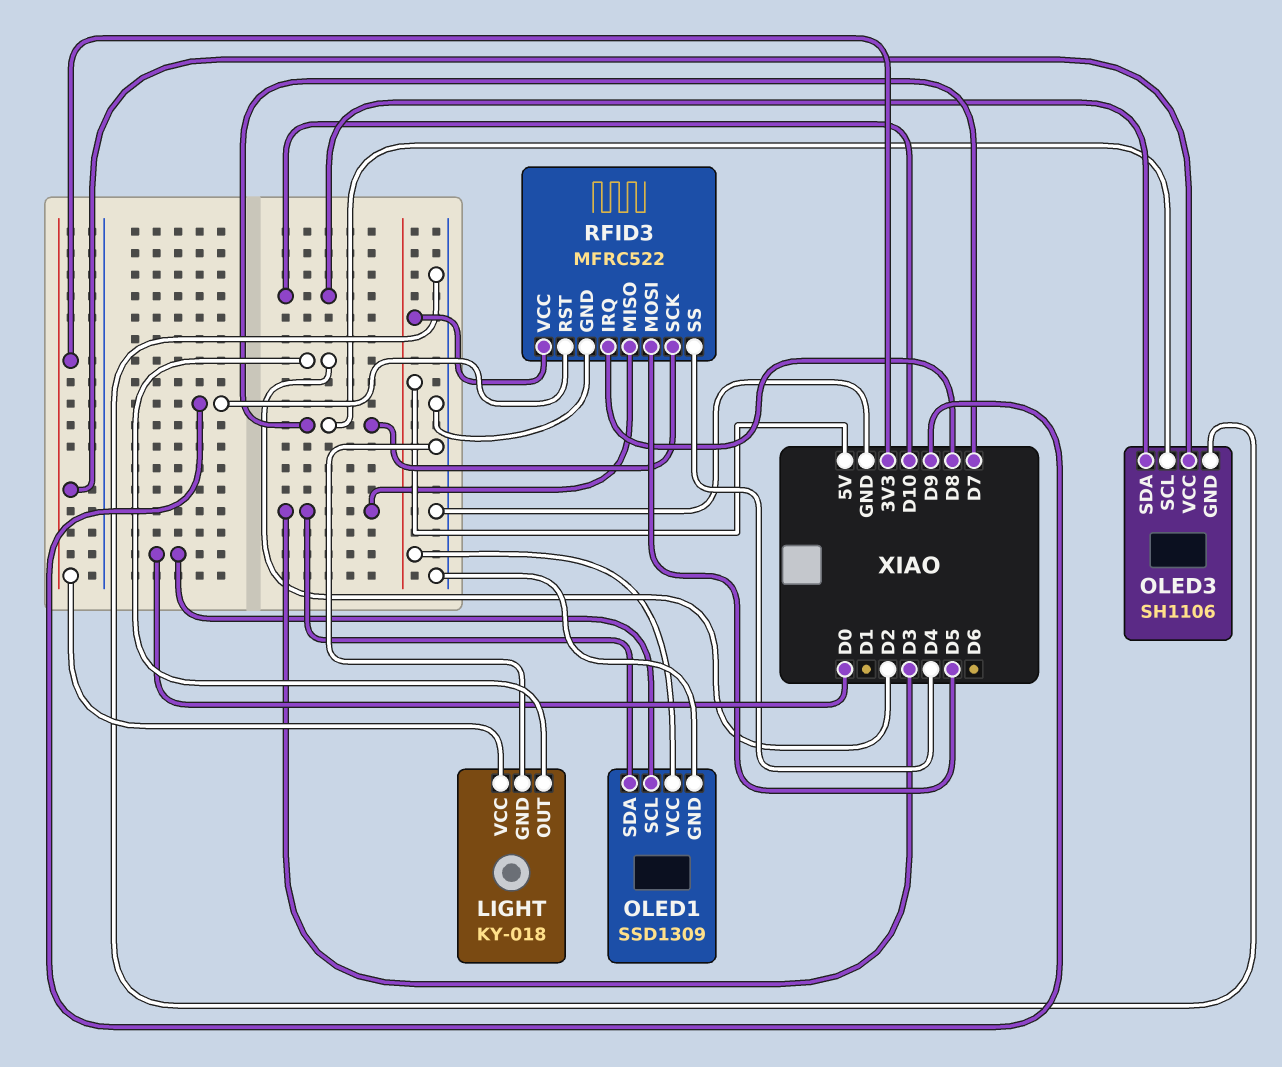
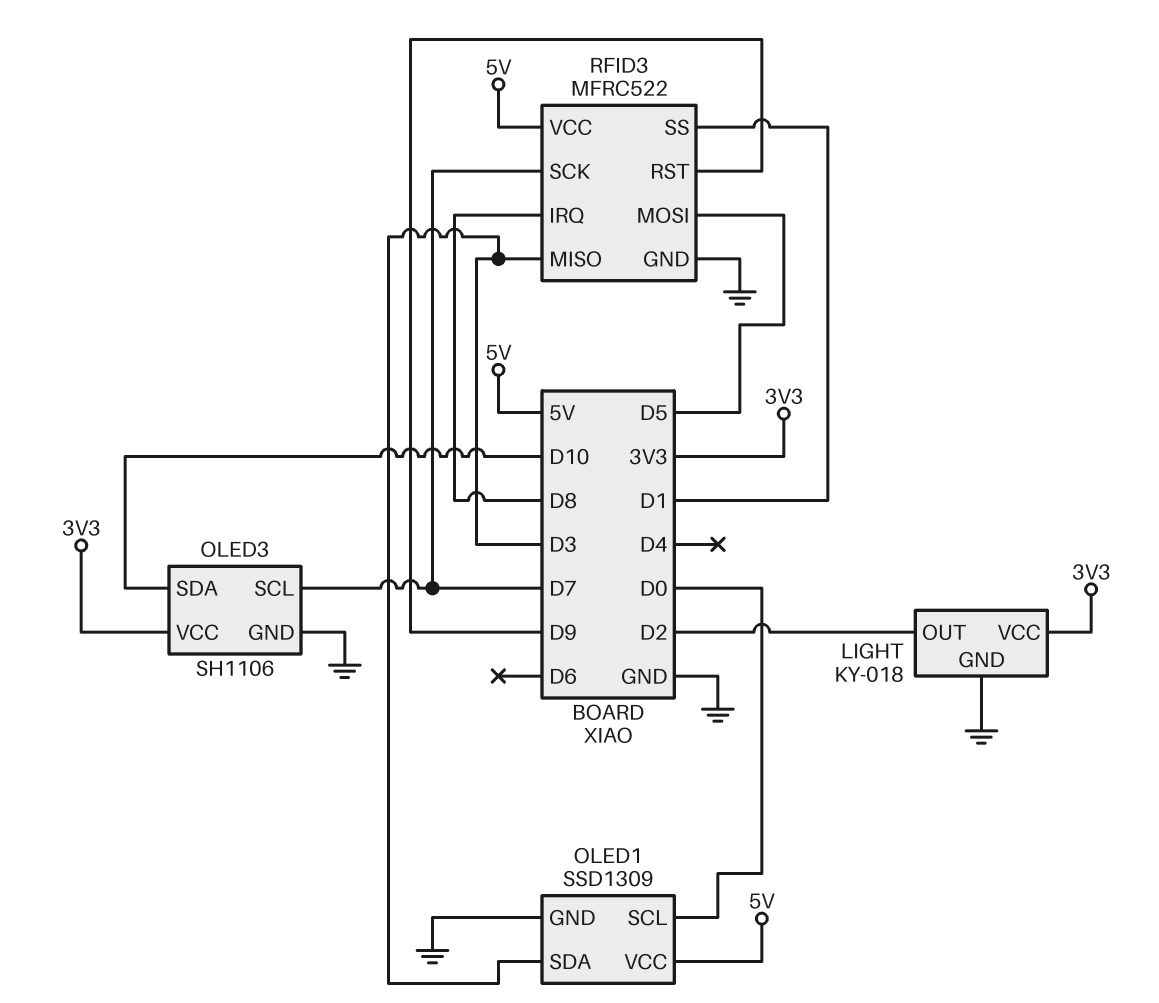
RFID3 pin SS: D4 -> D1

